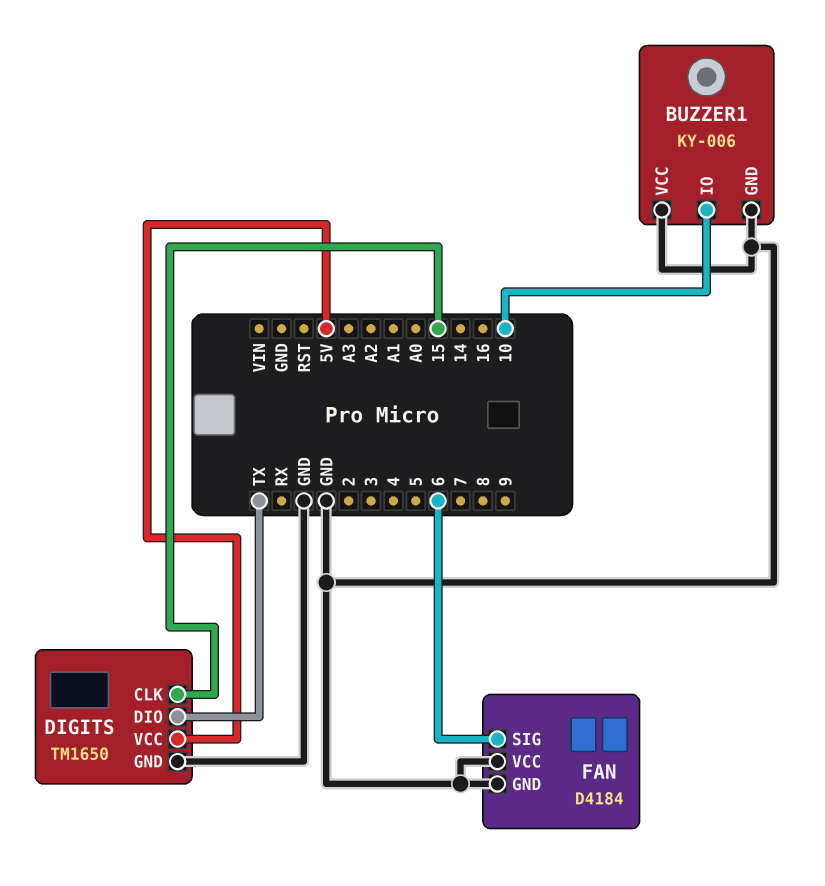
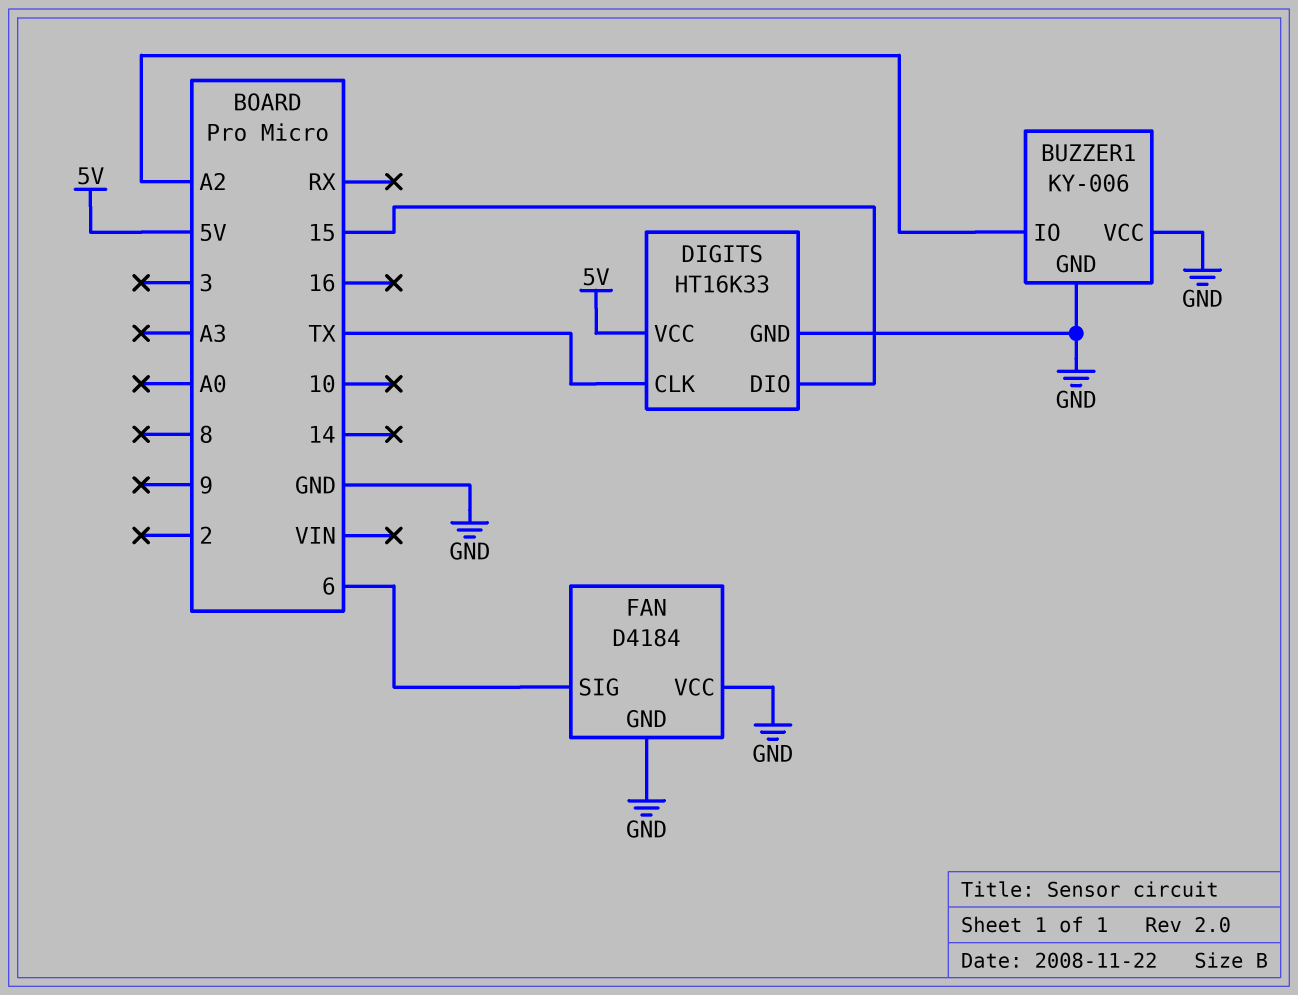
BUZZER1 pin IO: 10 -> A2
DIGITS: TM1650 -> HT16K33
DIGITS pin CLK: 15 -> TX
DIGITS pin DIO: TX -> 15

